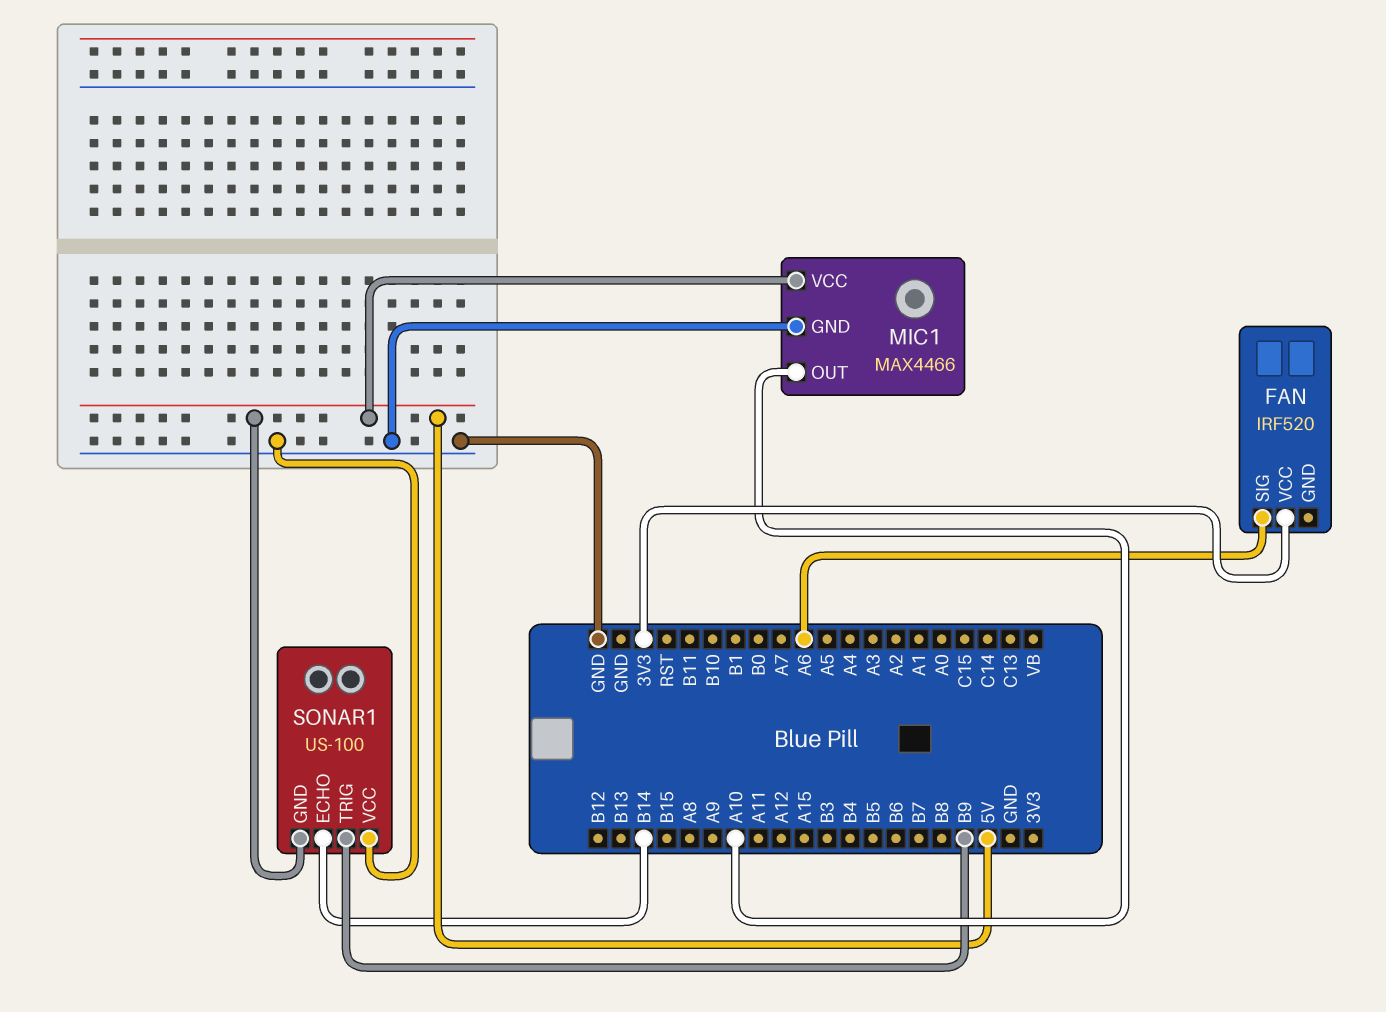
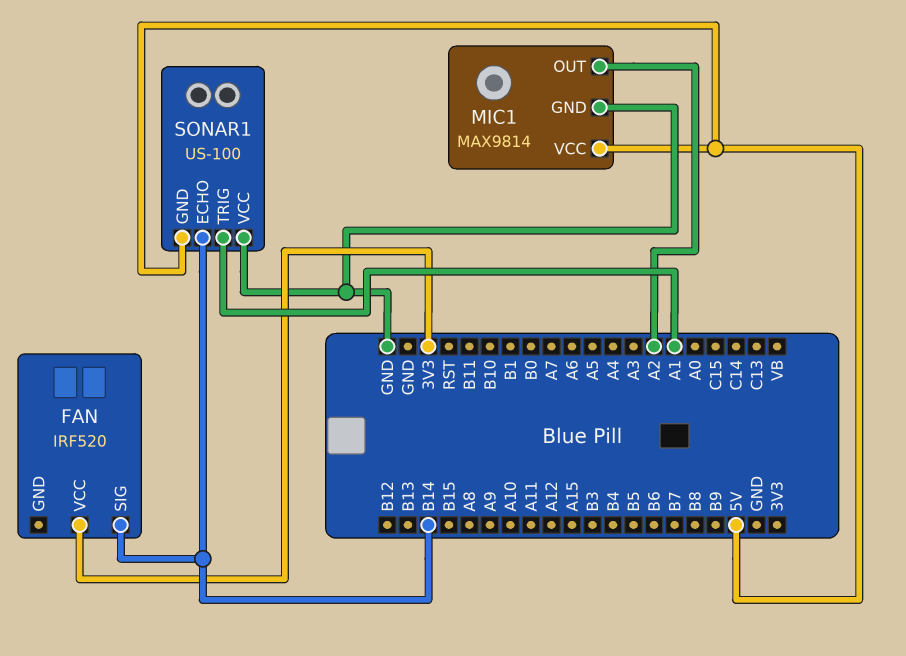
FAN pin SIG: A6 -> B14
MIC1: MAX4466 -> MAX9814
MIC1 pin OUT: A10 -> A2
SONAR1 pin TRIG: B9 -> A1

